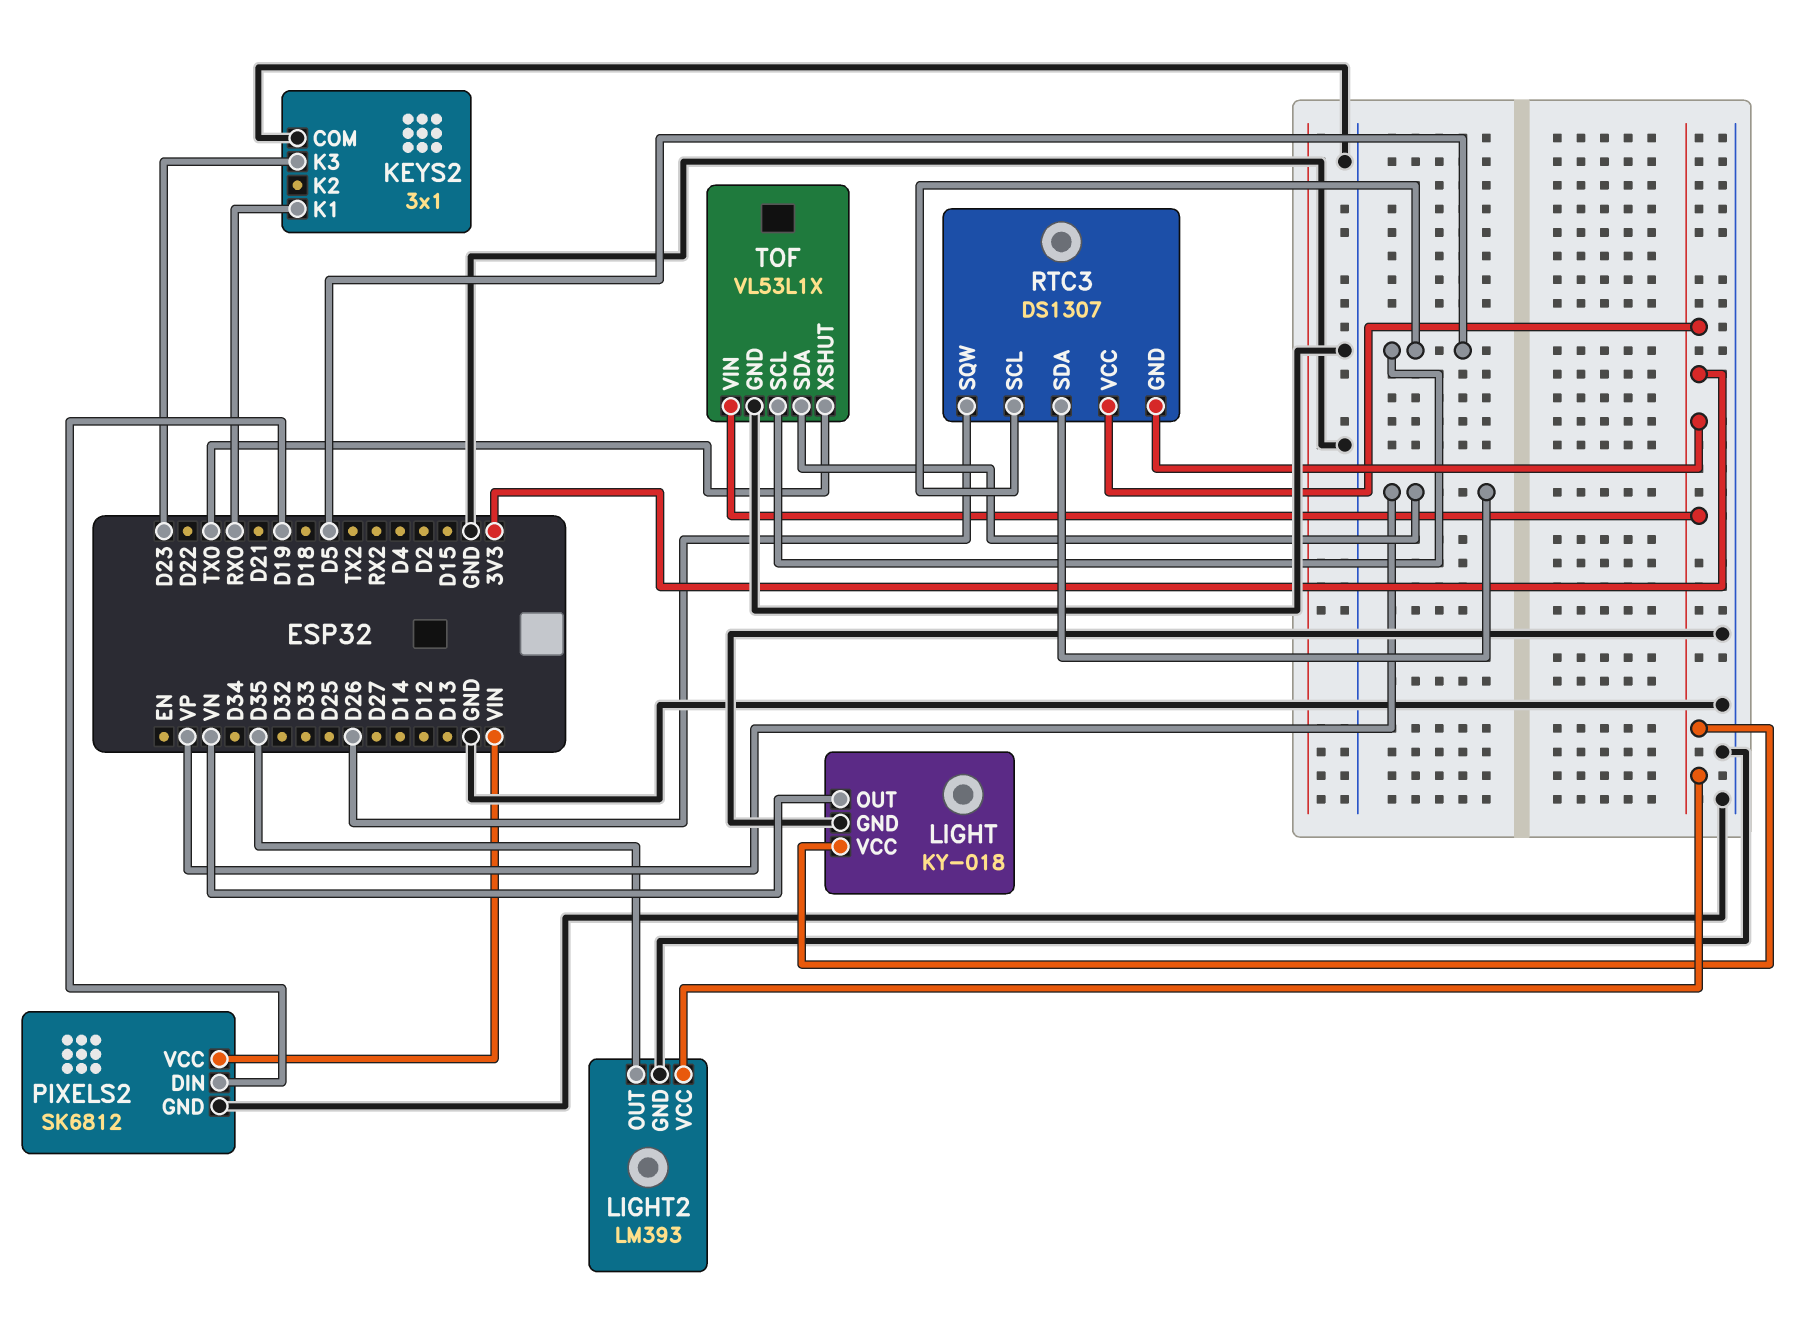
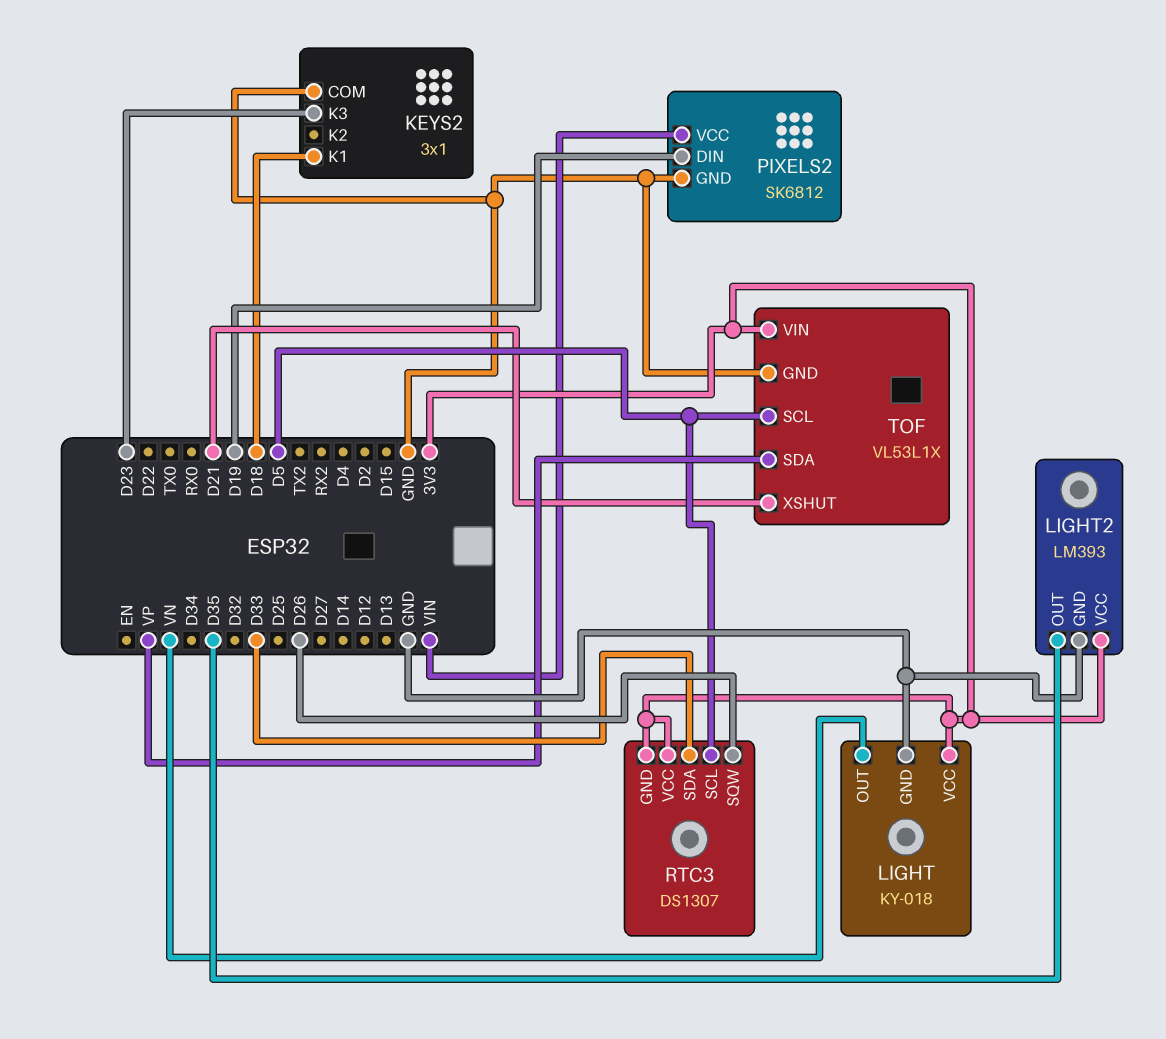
KEYS2 pin K1: RX0 -> D18
RTC3 pin SDA: VP -> D33
TOF pin XSHUT: TX0 -> D21

